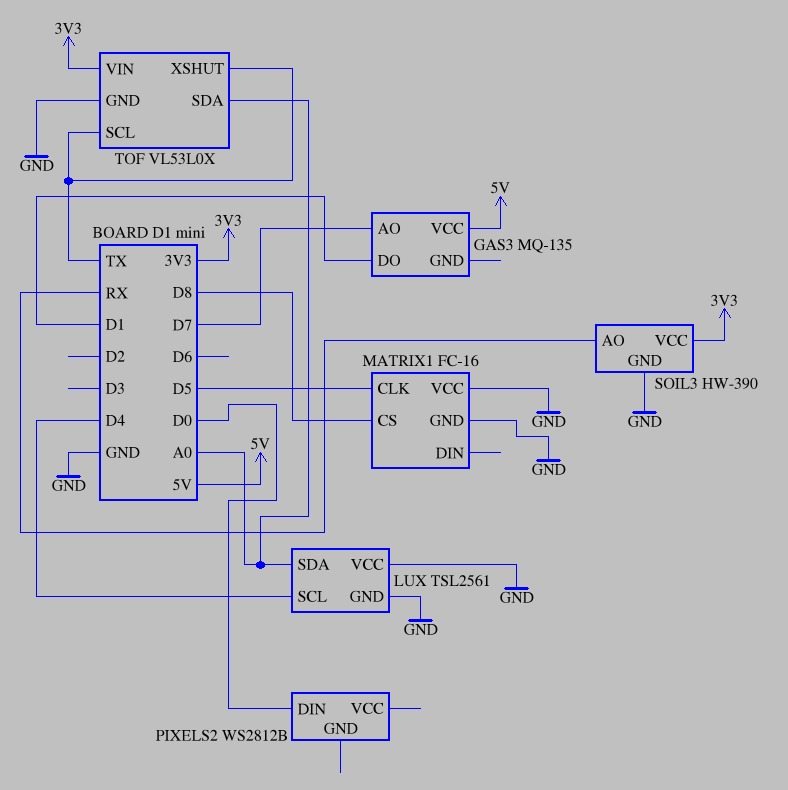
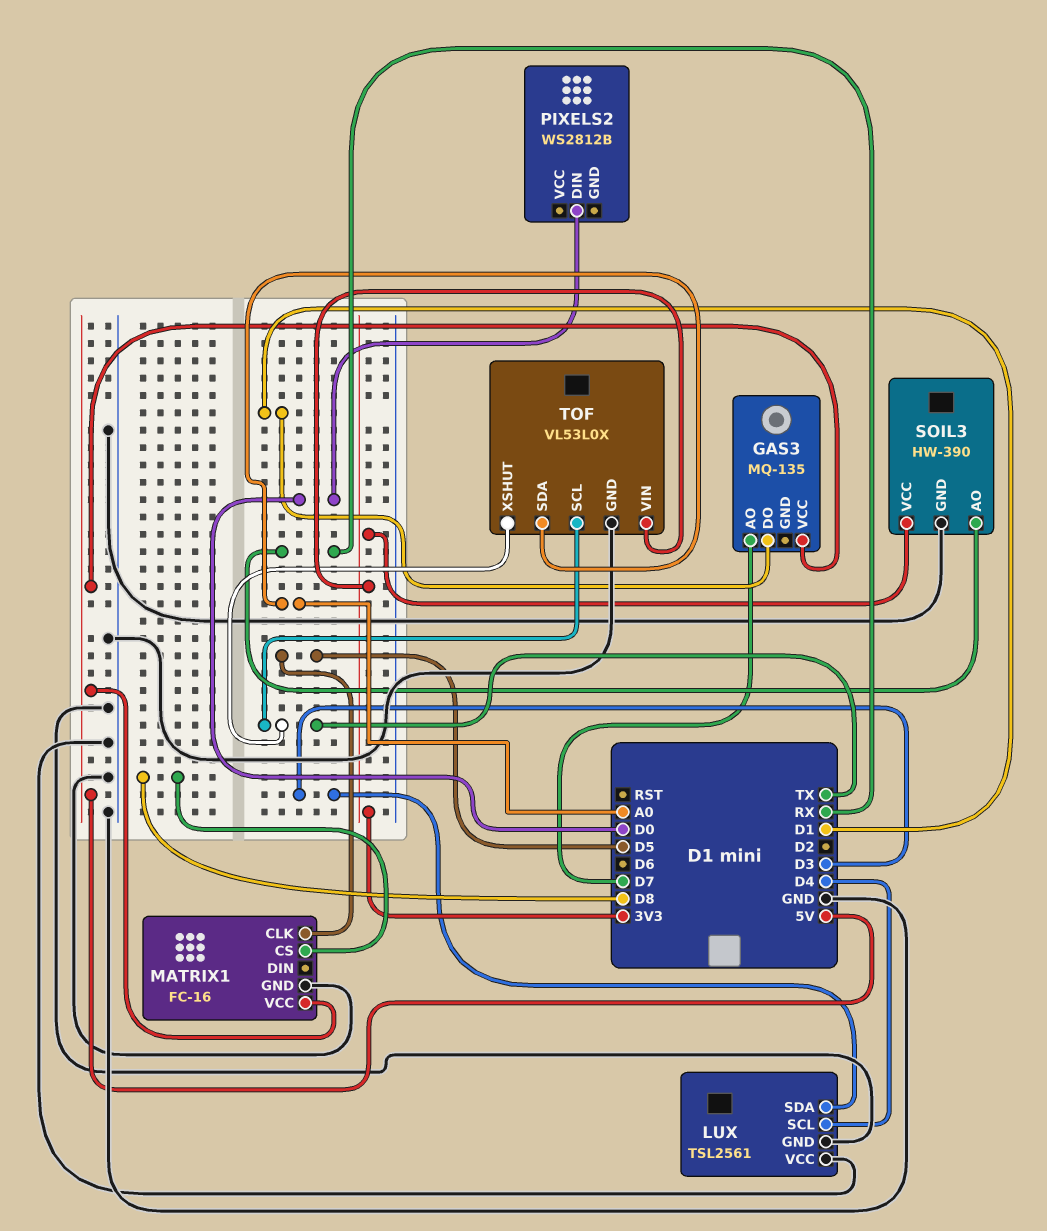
LUX pin SDA: A0 -> D3
MATRIX1 pin VCC: GND -> 5V

